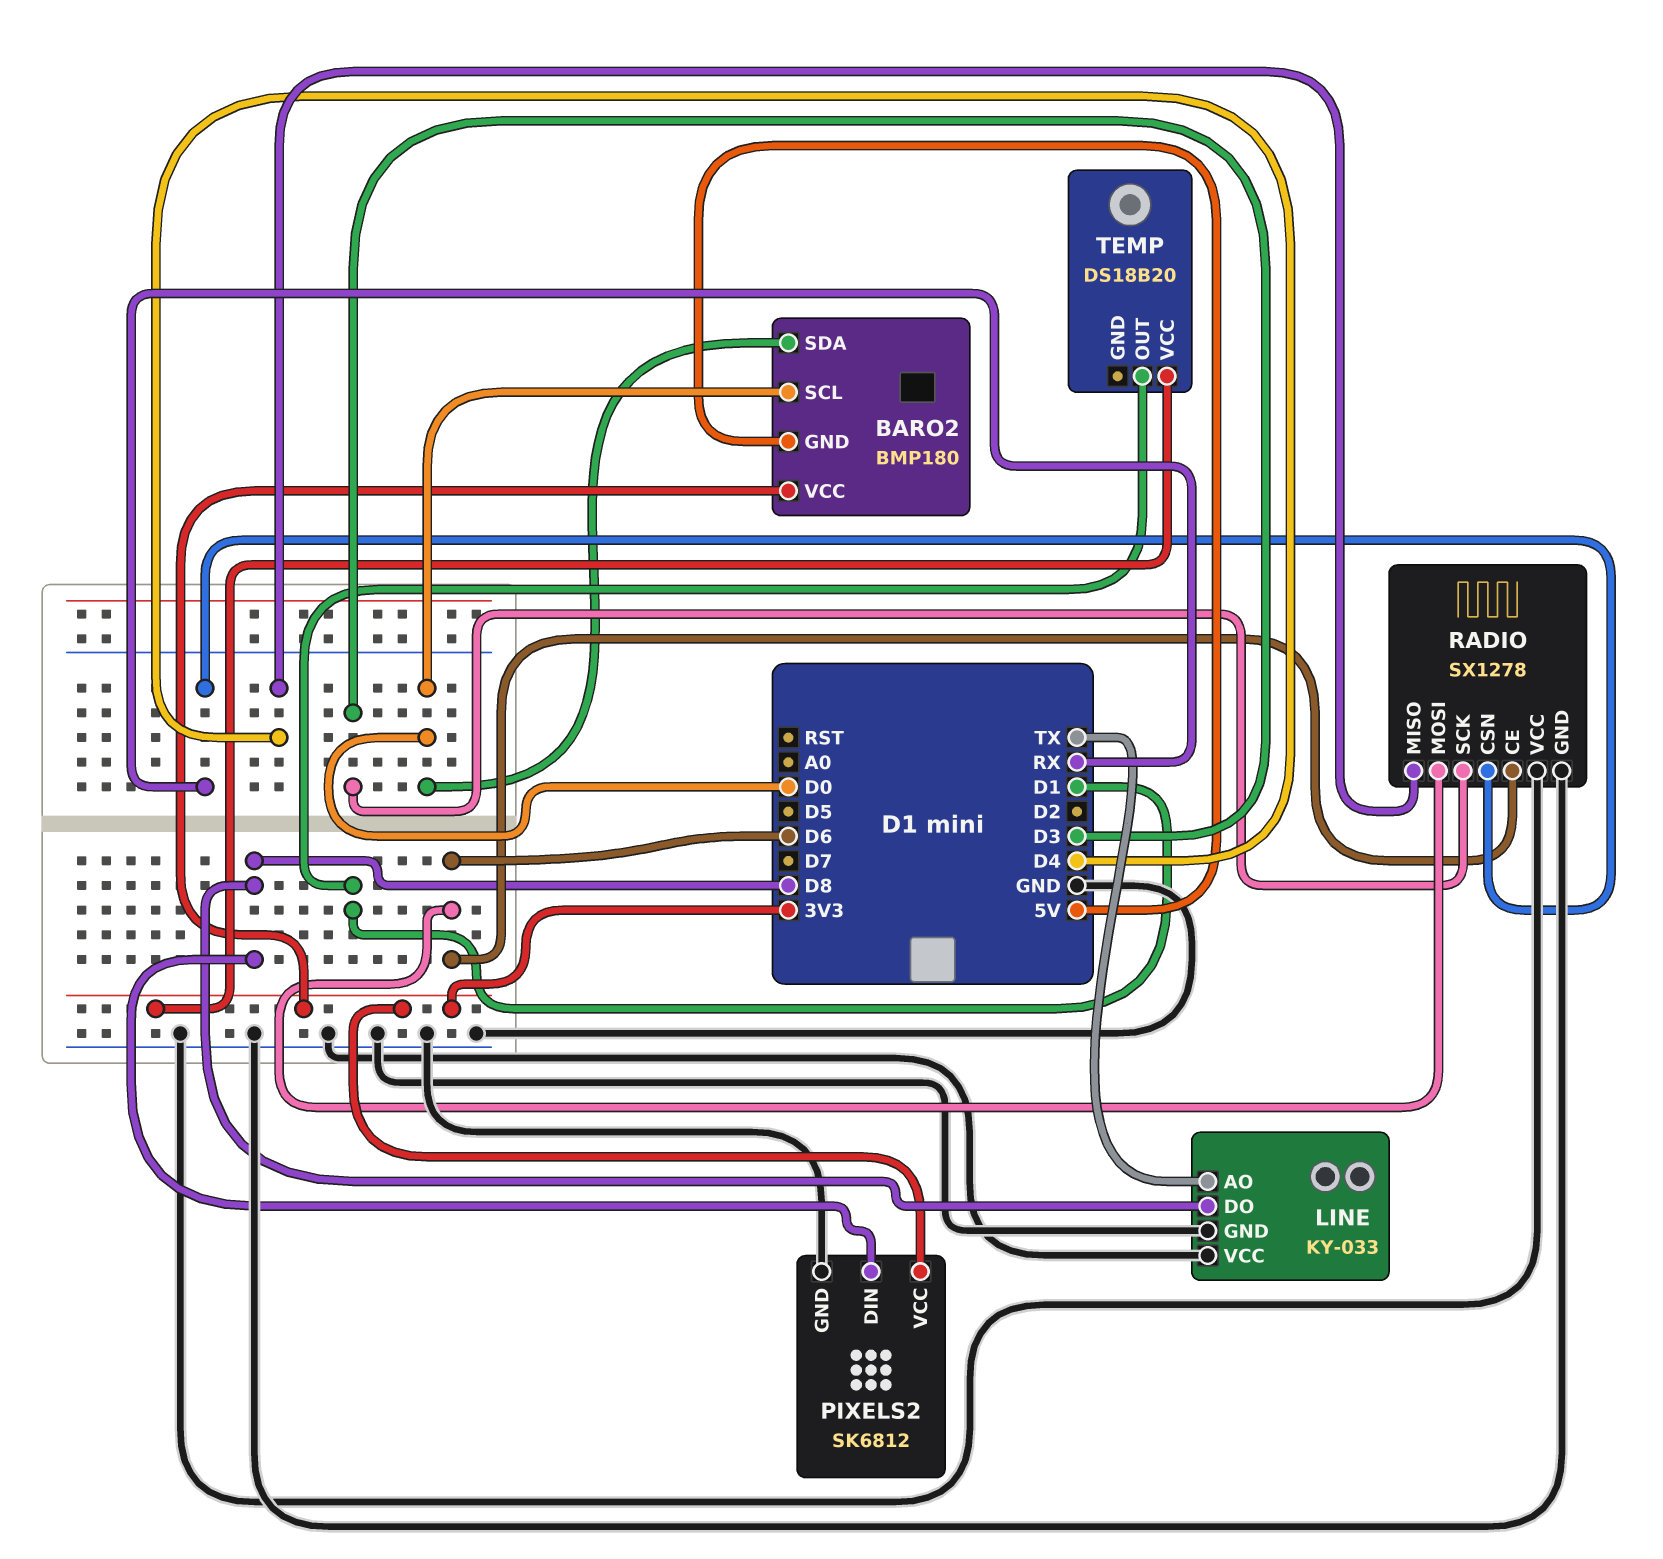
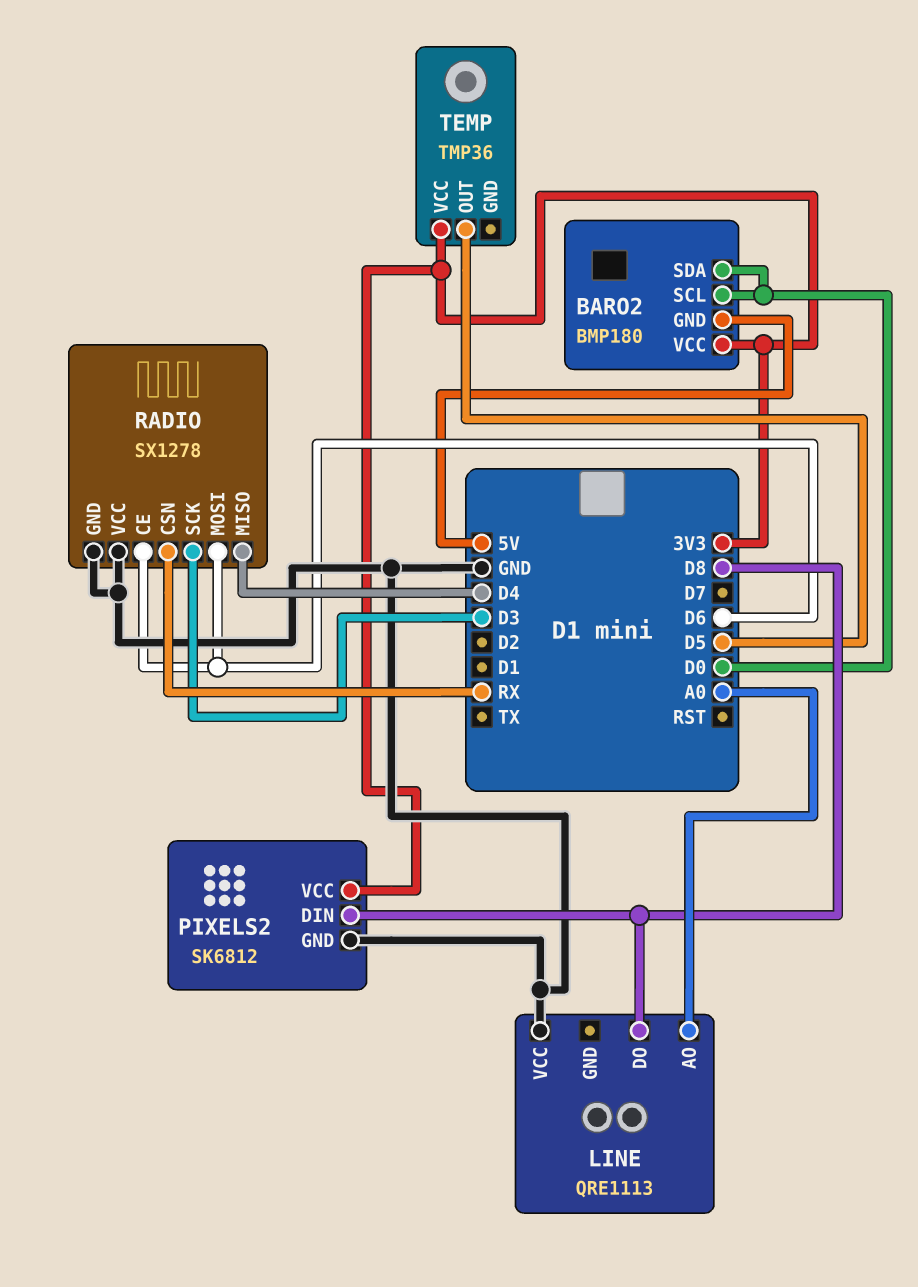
LINE: KY-033 -> QRE1113
LINE pin AO: TX -> A0
LINE pin GND: GND -> none
TEMP: DS18B20 -> TMP36
TEMP pin OUT: D1 -> D5

